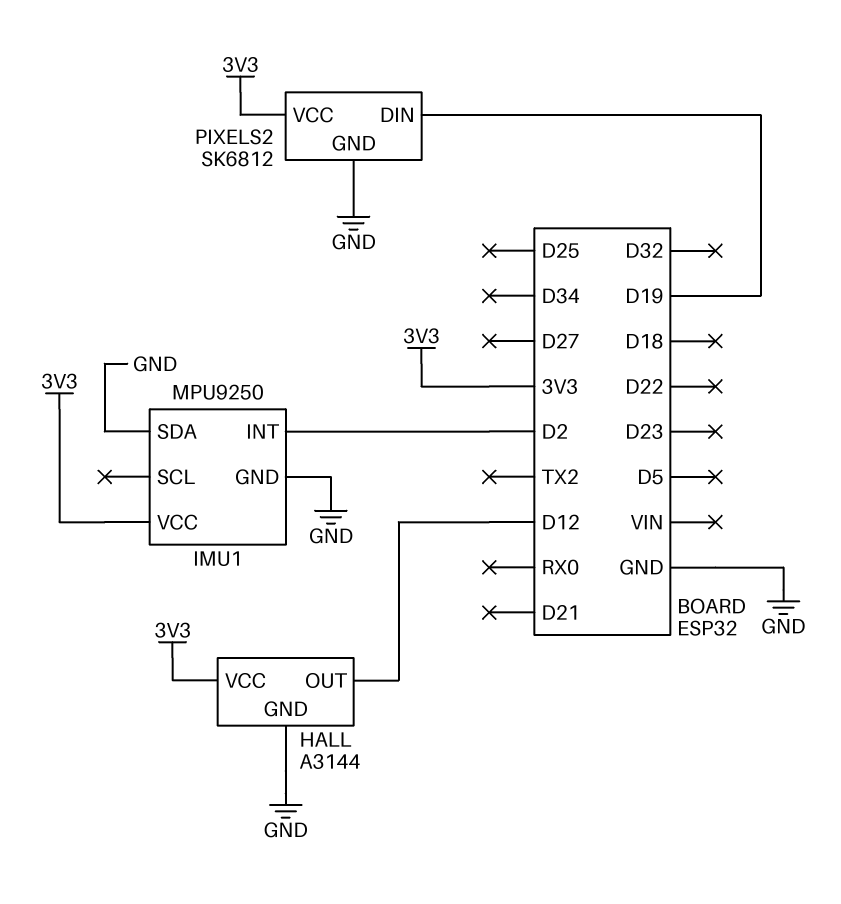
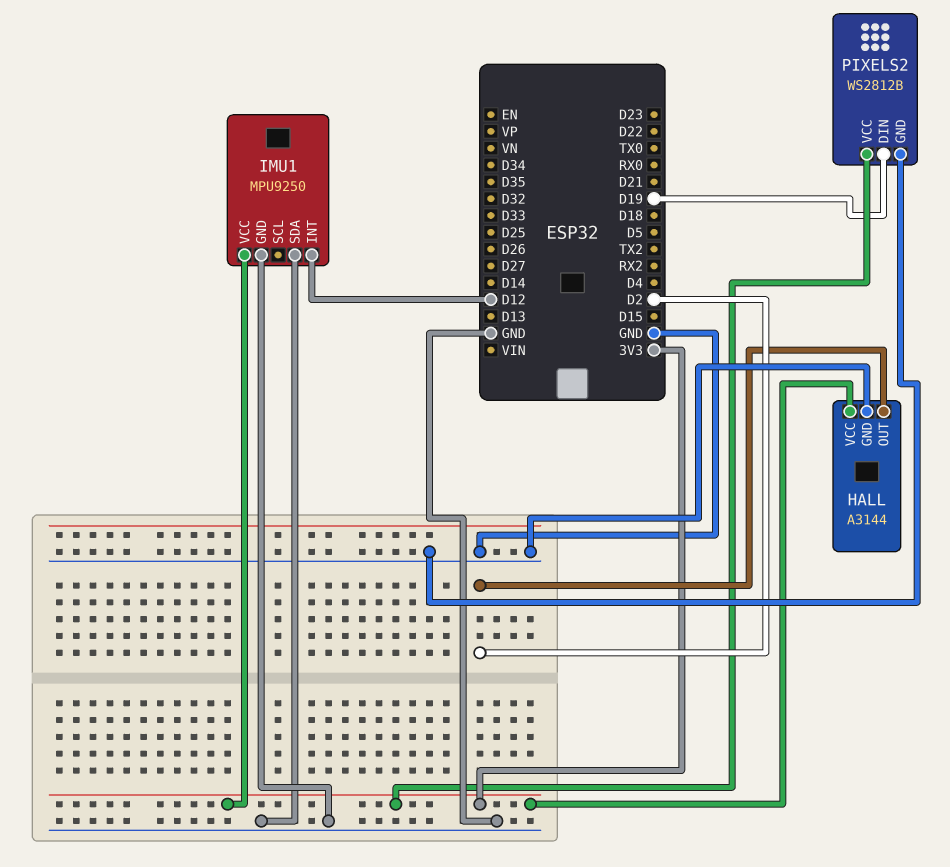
HALL pin OUT: D12 -> D2
IMU1 pin INT: D2 -> D12
PIXELS2: SK6812 -> WS2812B

